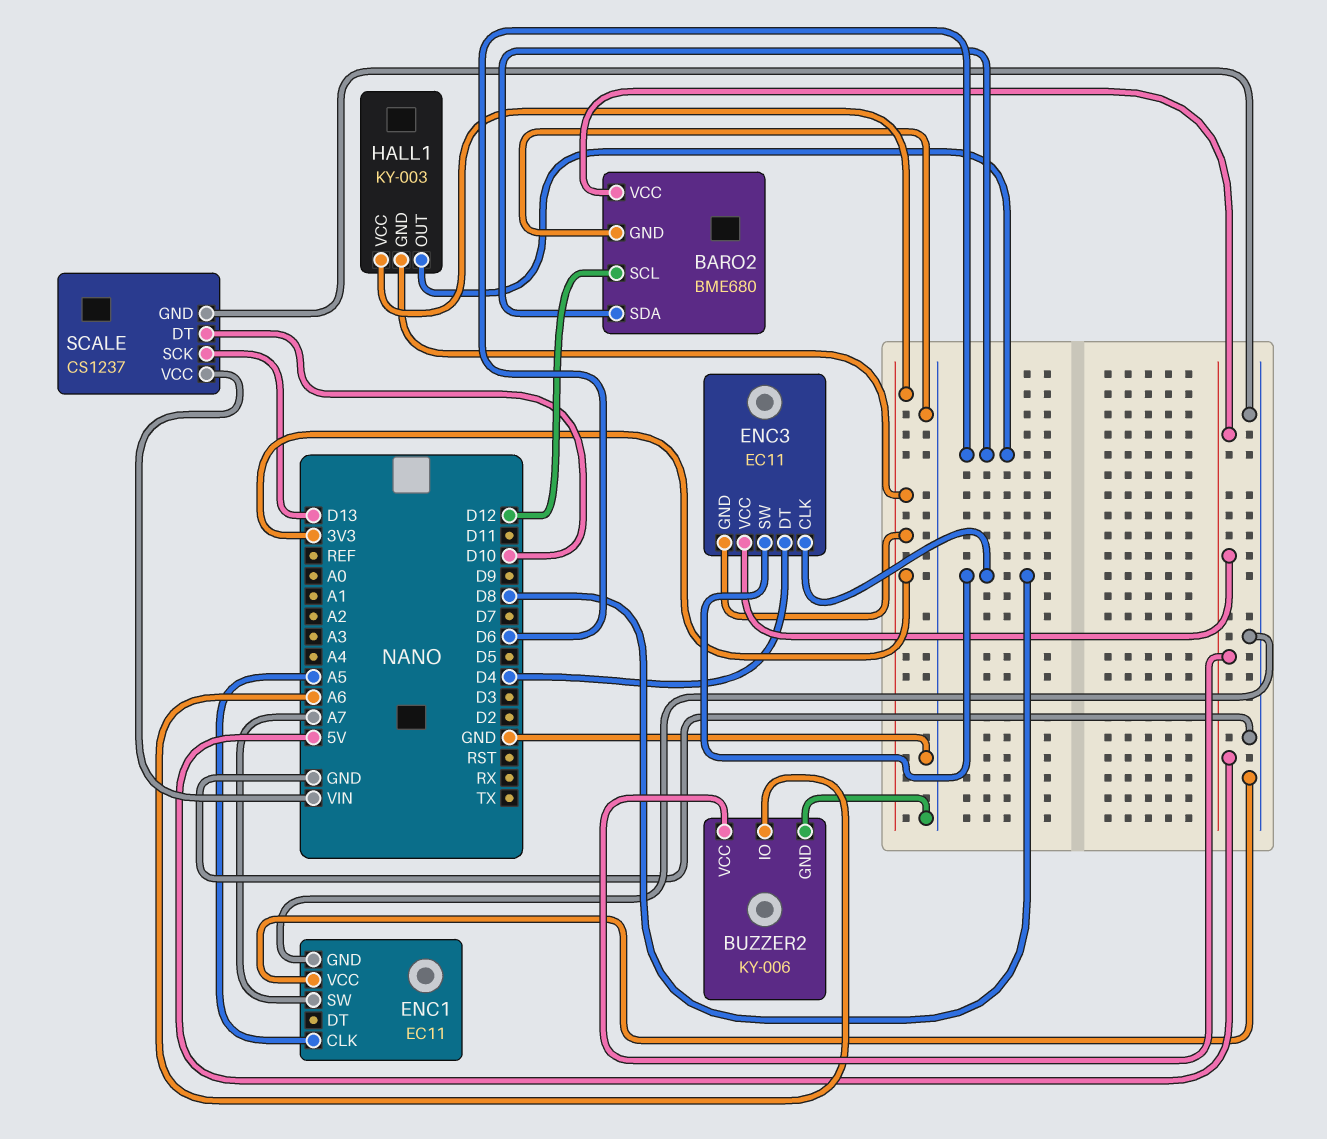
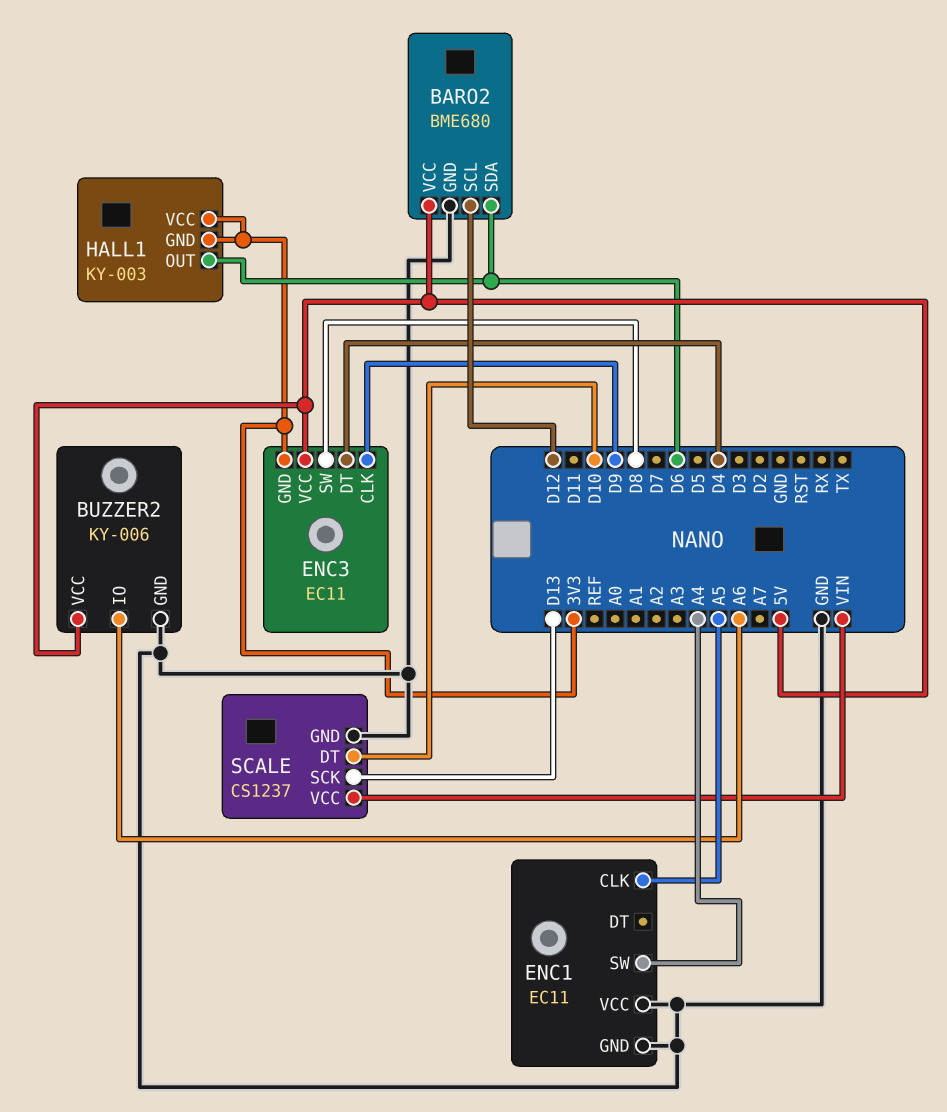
ENC1 pin SW: A7 -> A4
ENC3 pin CLK: D8 -> D9

